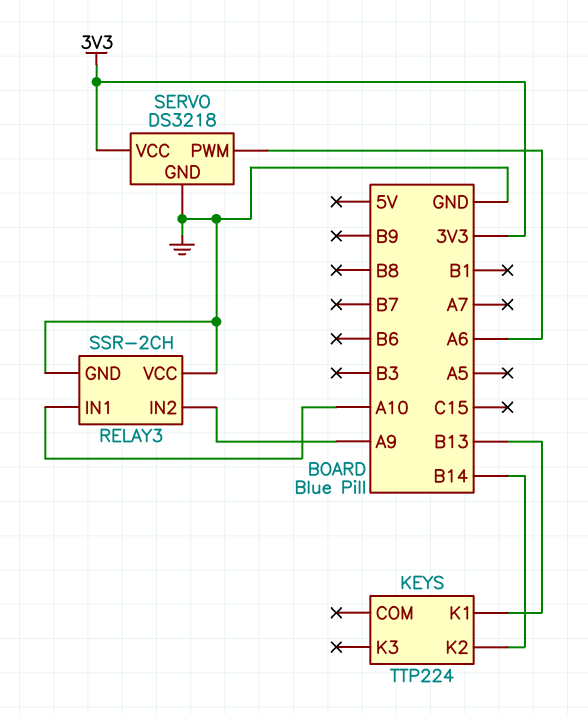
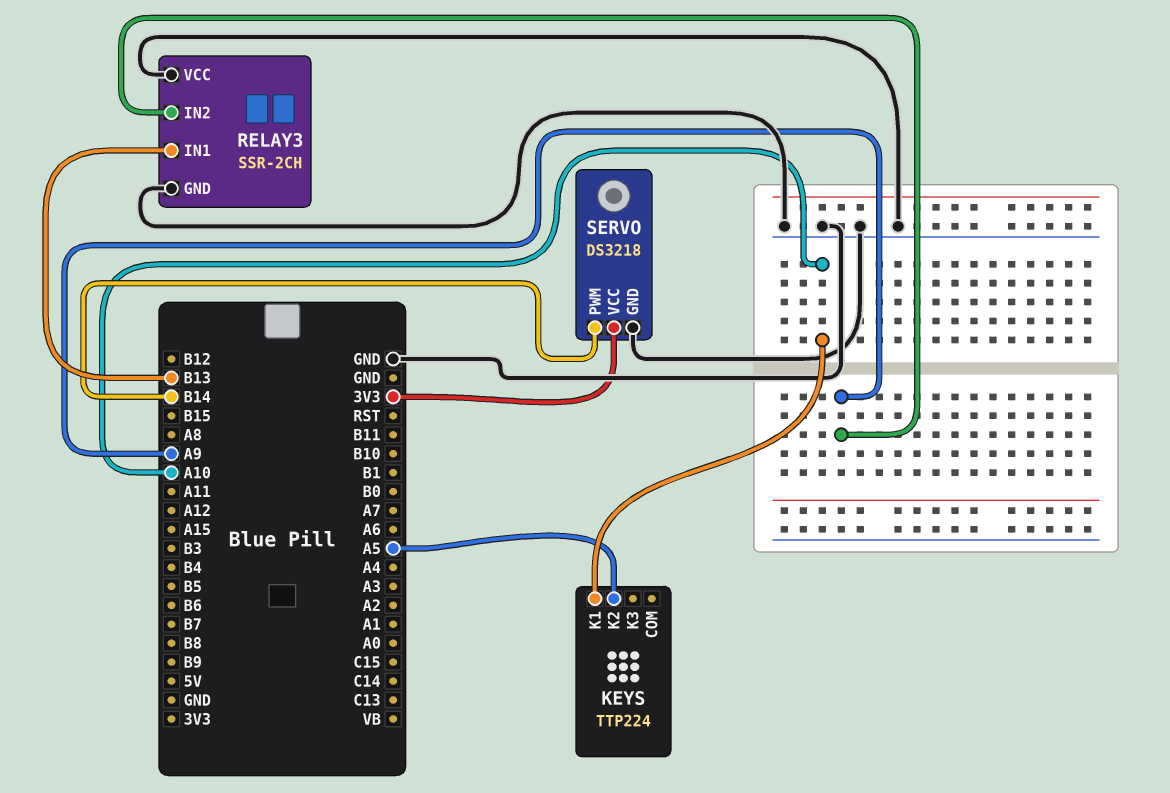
KEYS pin K1: B13 -> A10
KEYS pin K2: B14 -> A5
RELAY3 pin IN1: A10 -> B13
SERVO pin PWM: A6 -> B14

